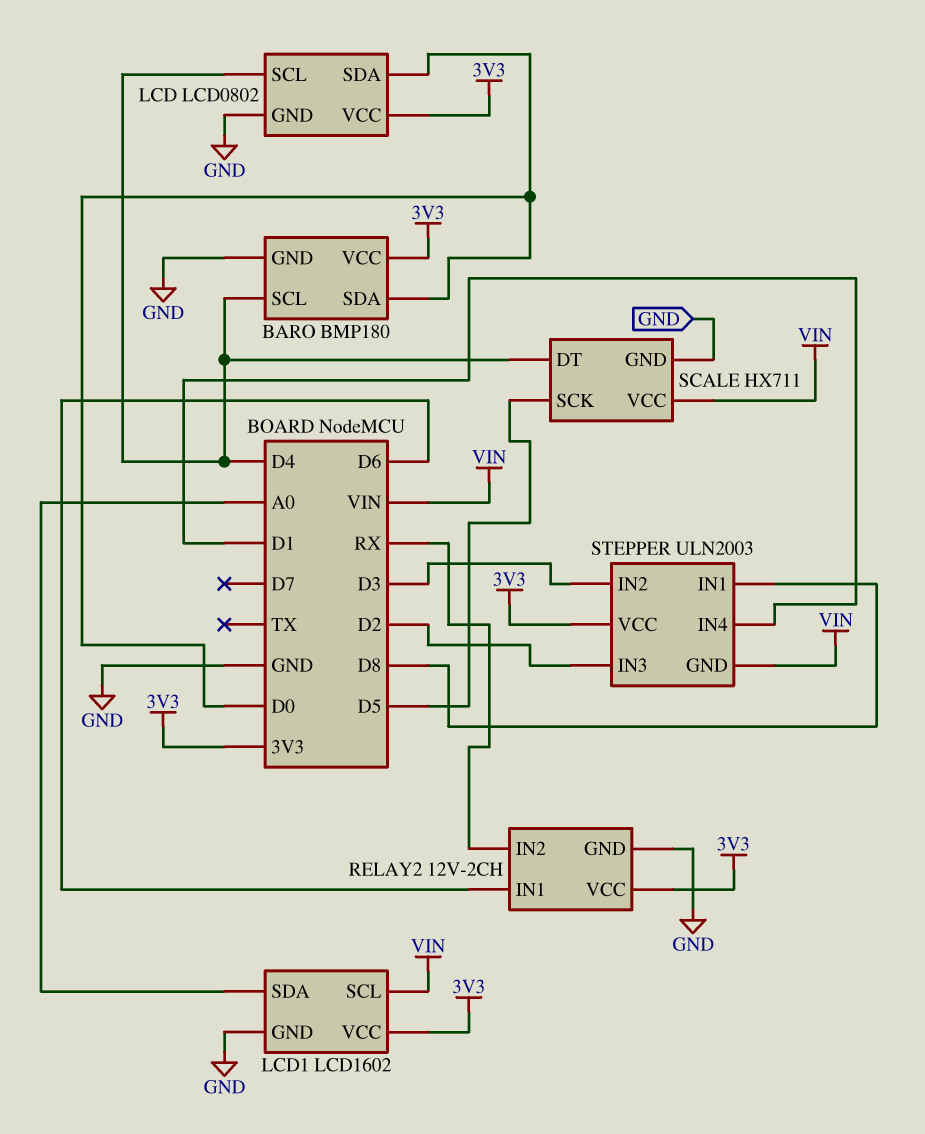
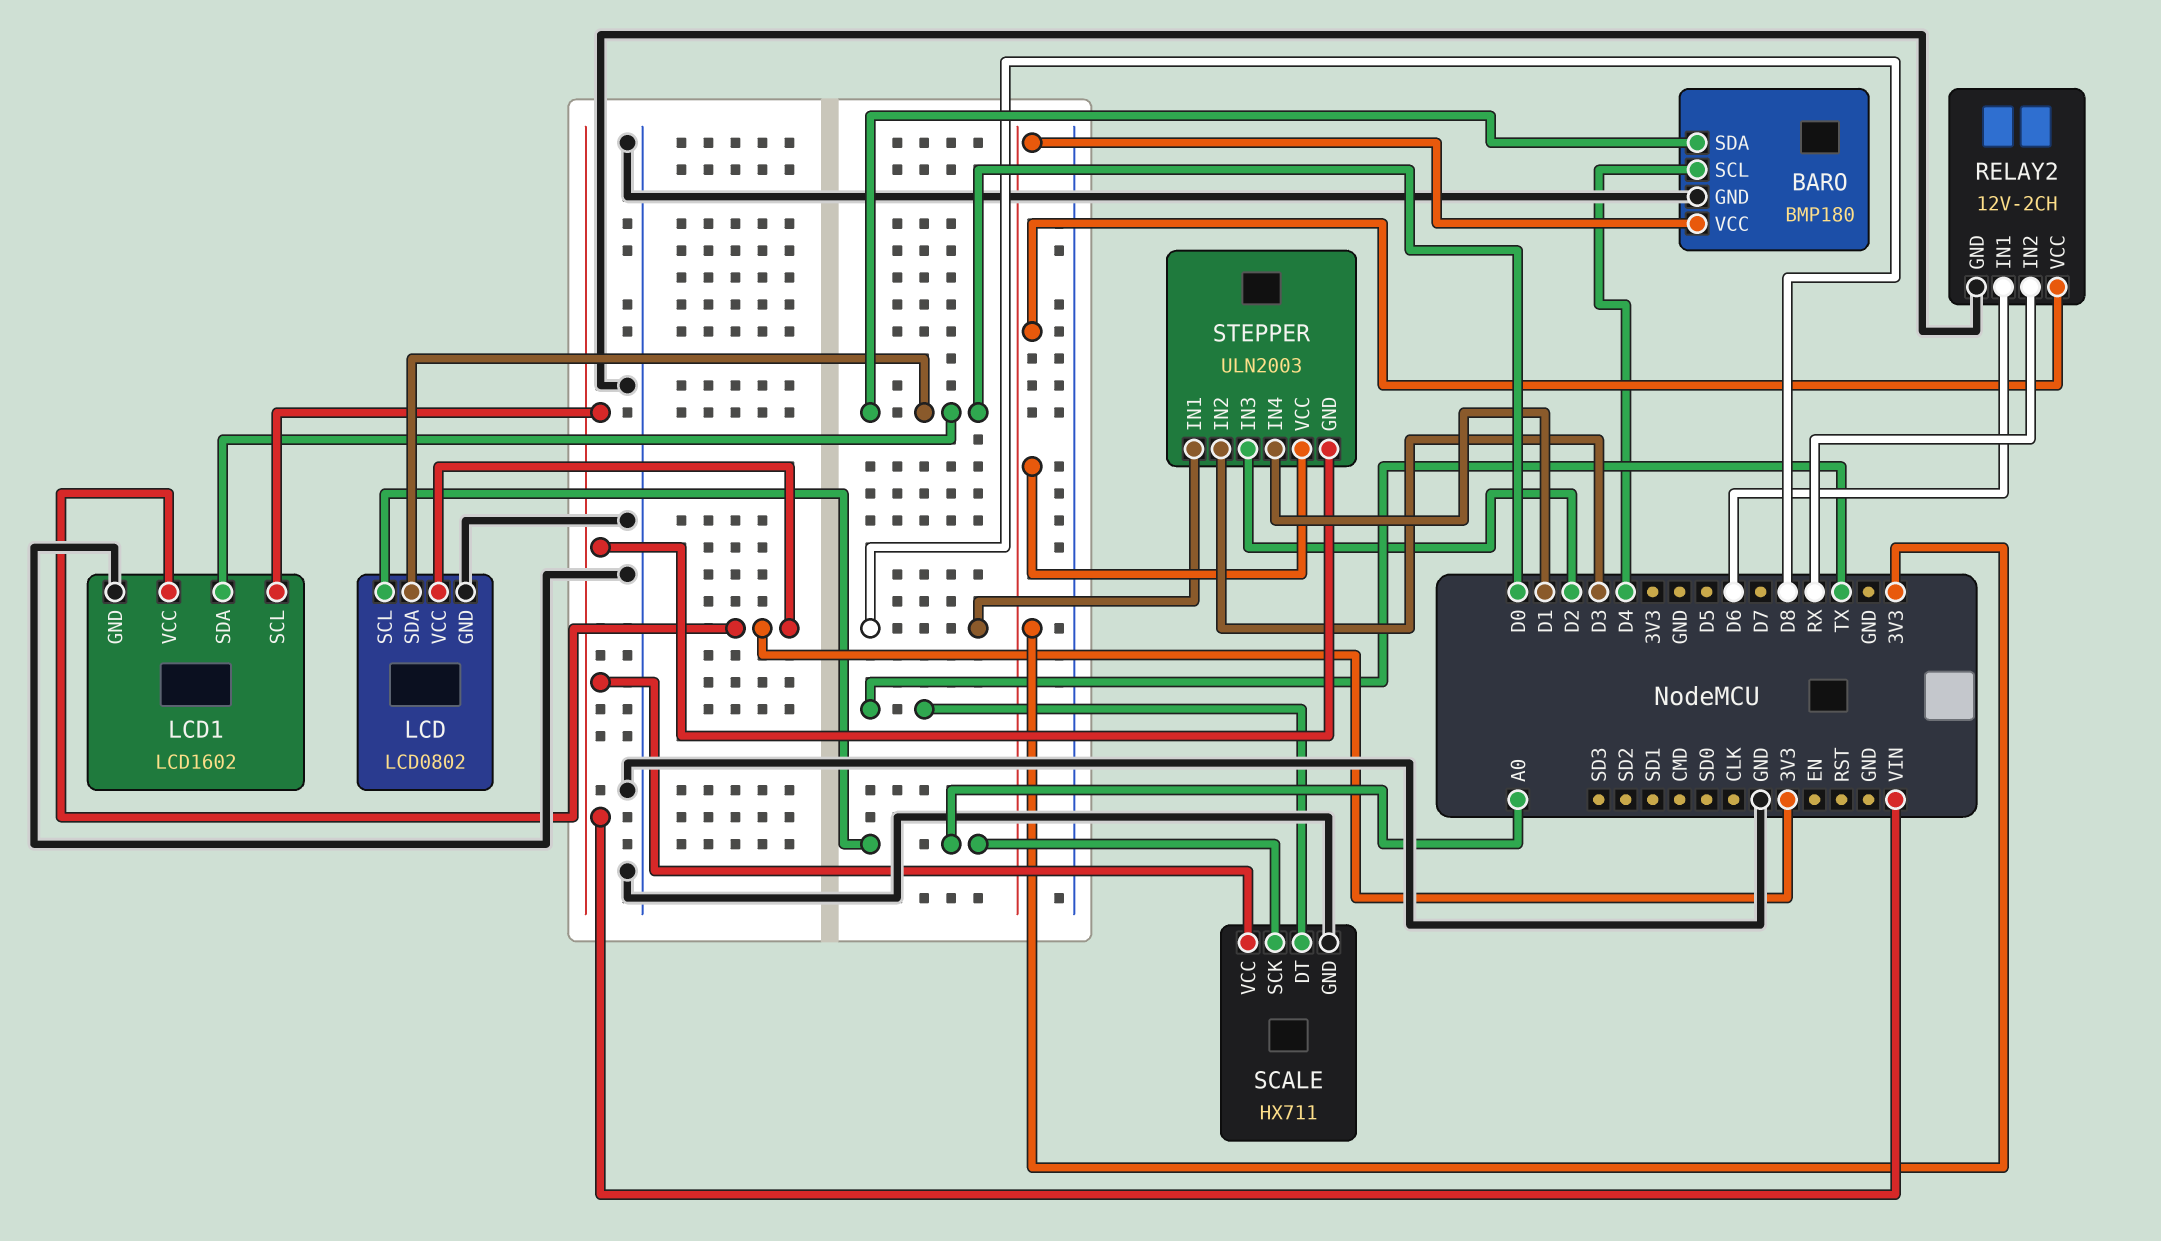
LCD pin SCL: D4 -> A0
LCD1 pin SDA: A0 -> D0
SCALE pin DT: D4 -> TX
SCALE pin SCK: D5 -> A0

